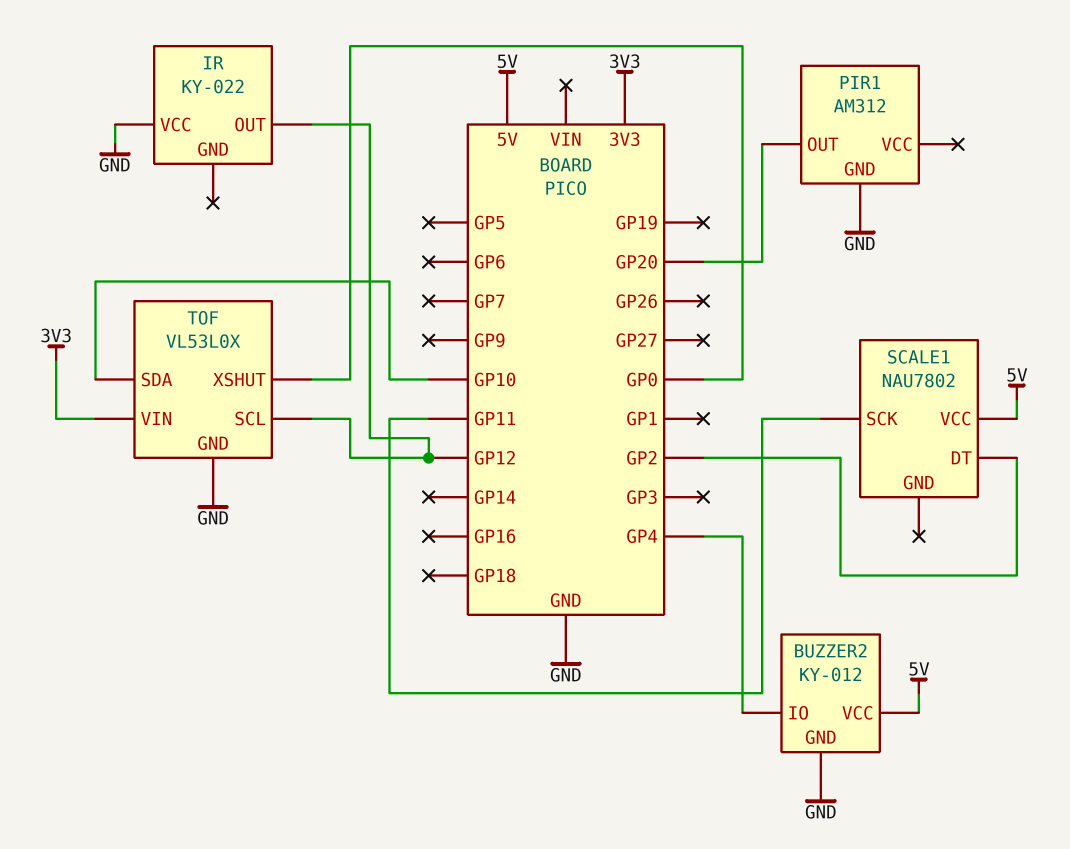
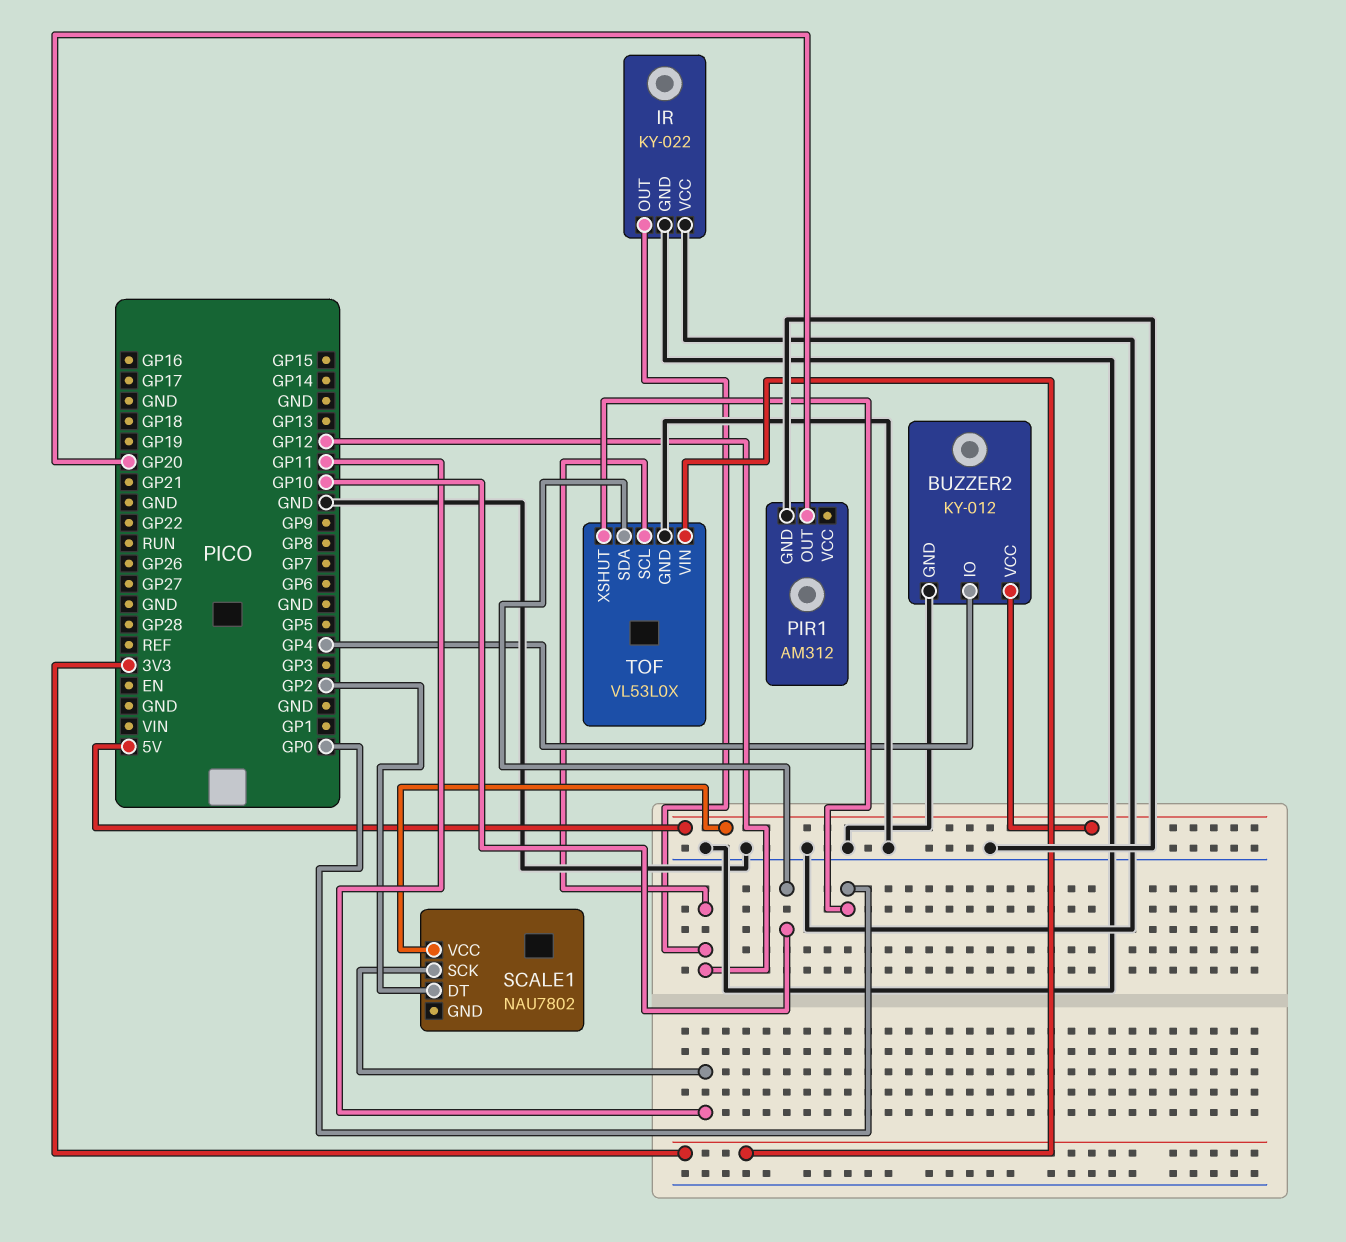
IR pin GND: none -> GND

